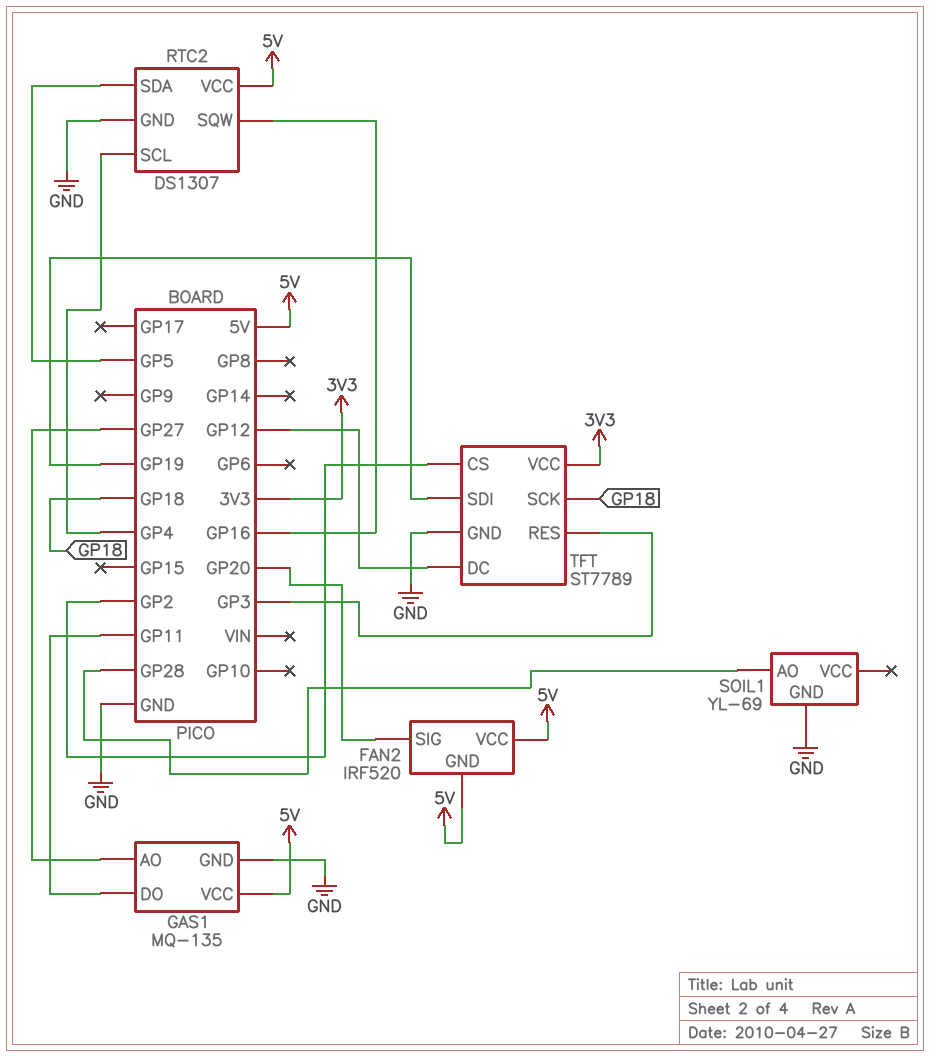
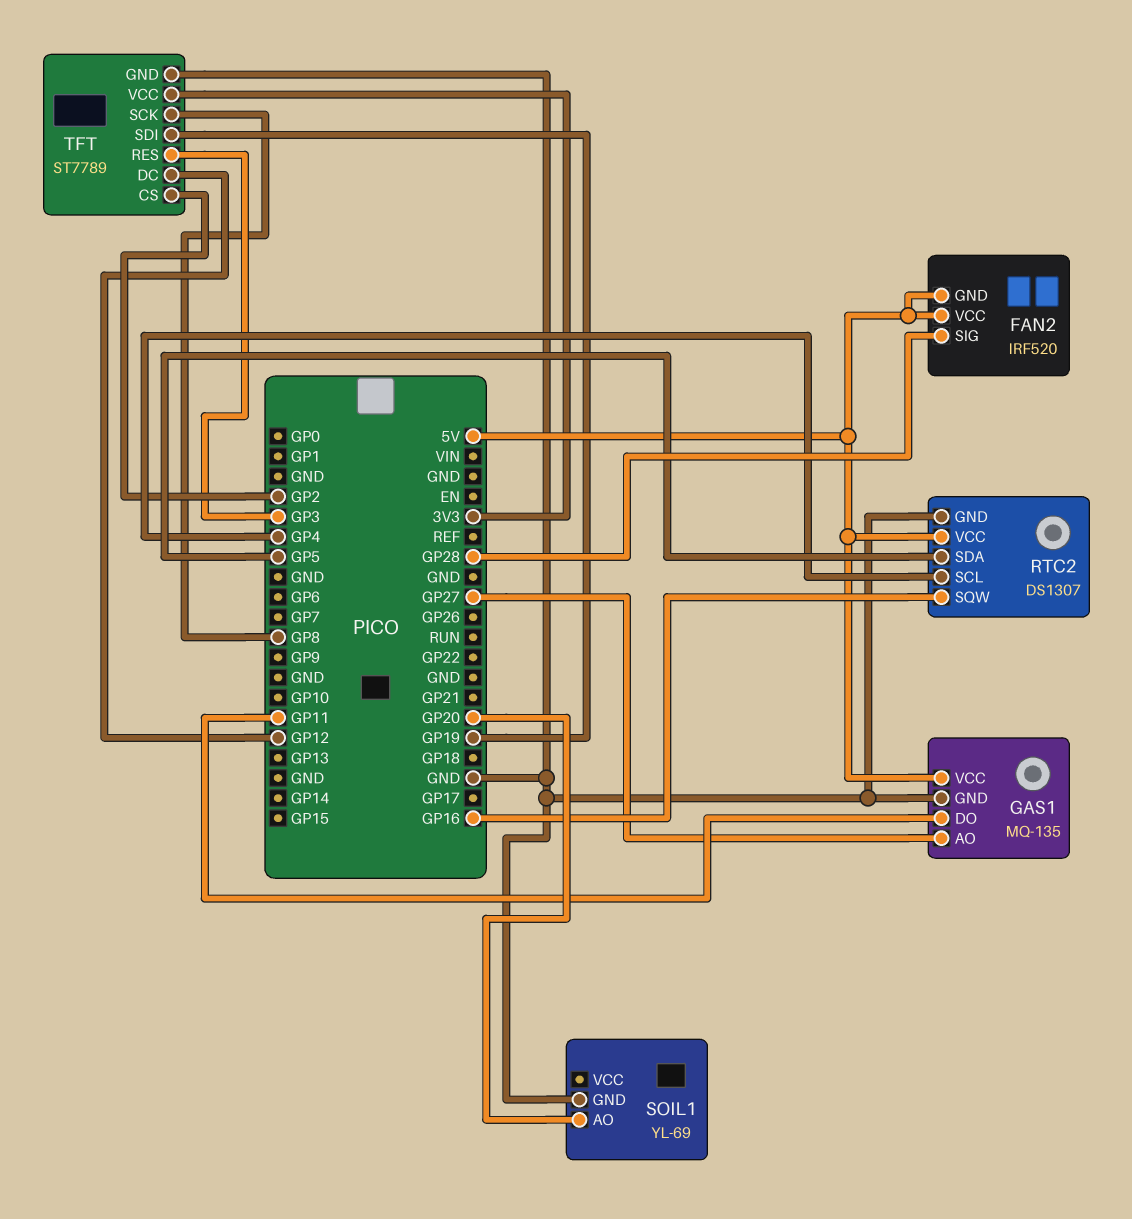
FAN2 pin SIG: GP20 -> GP28
SOIL1 pin AO: GP28 -> GP20
TFT pin SCK: GP18 -> GP8

